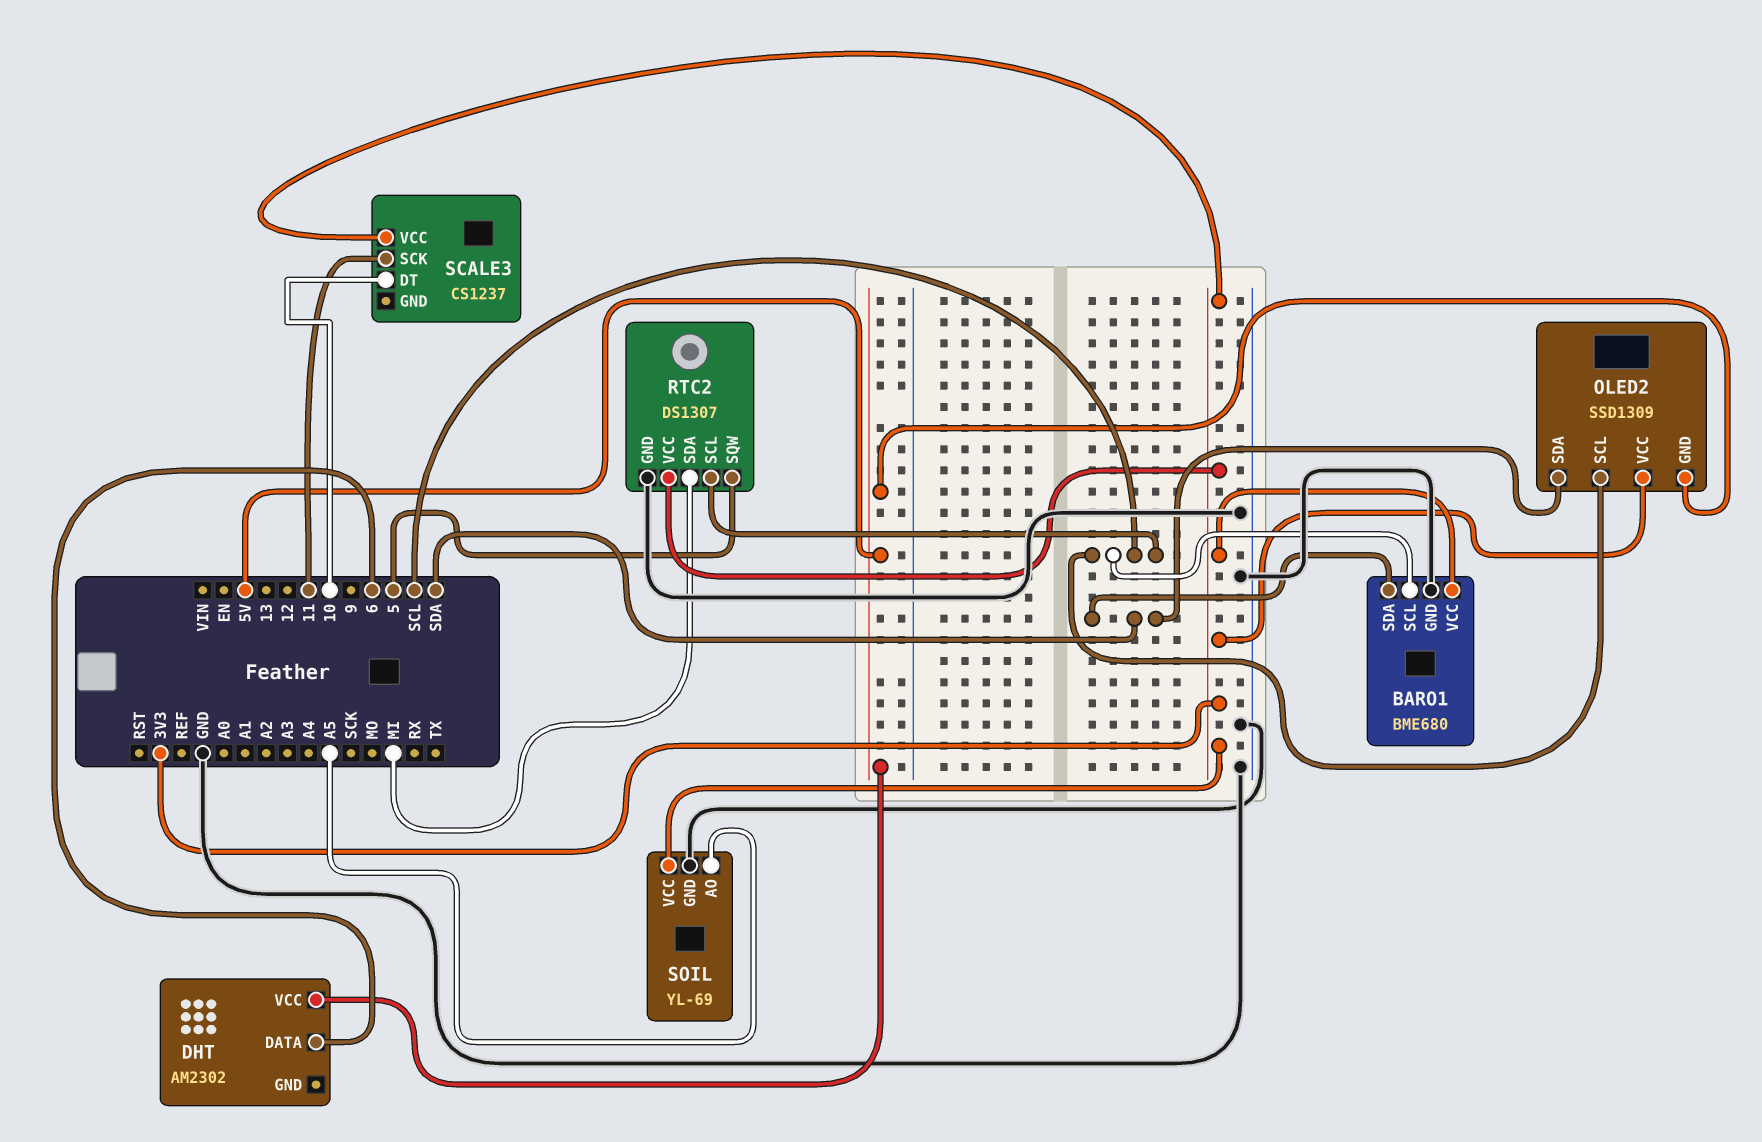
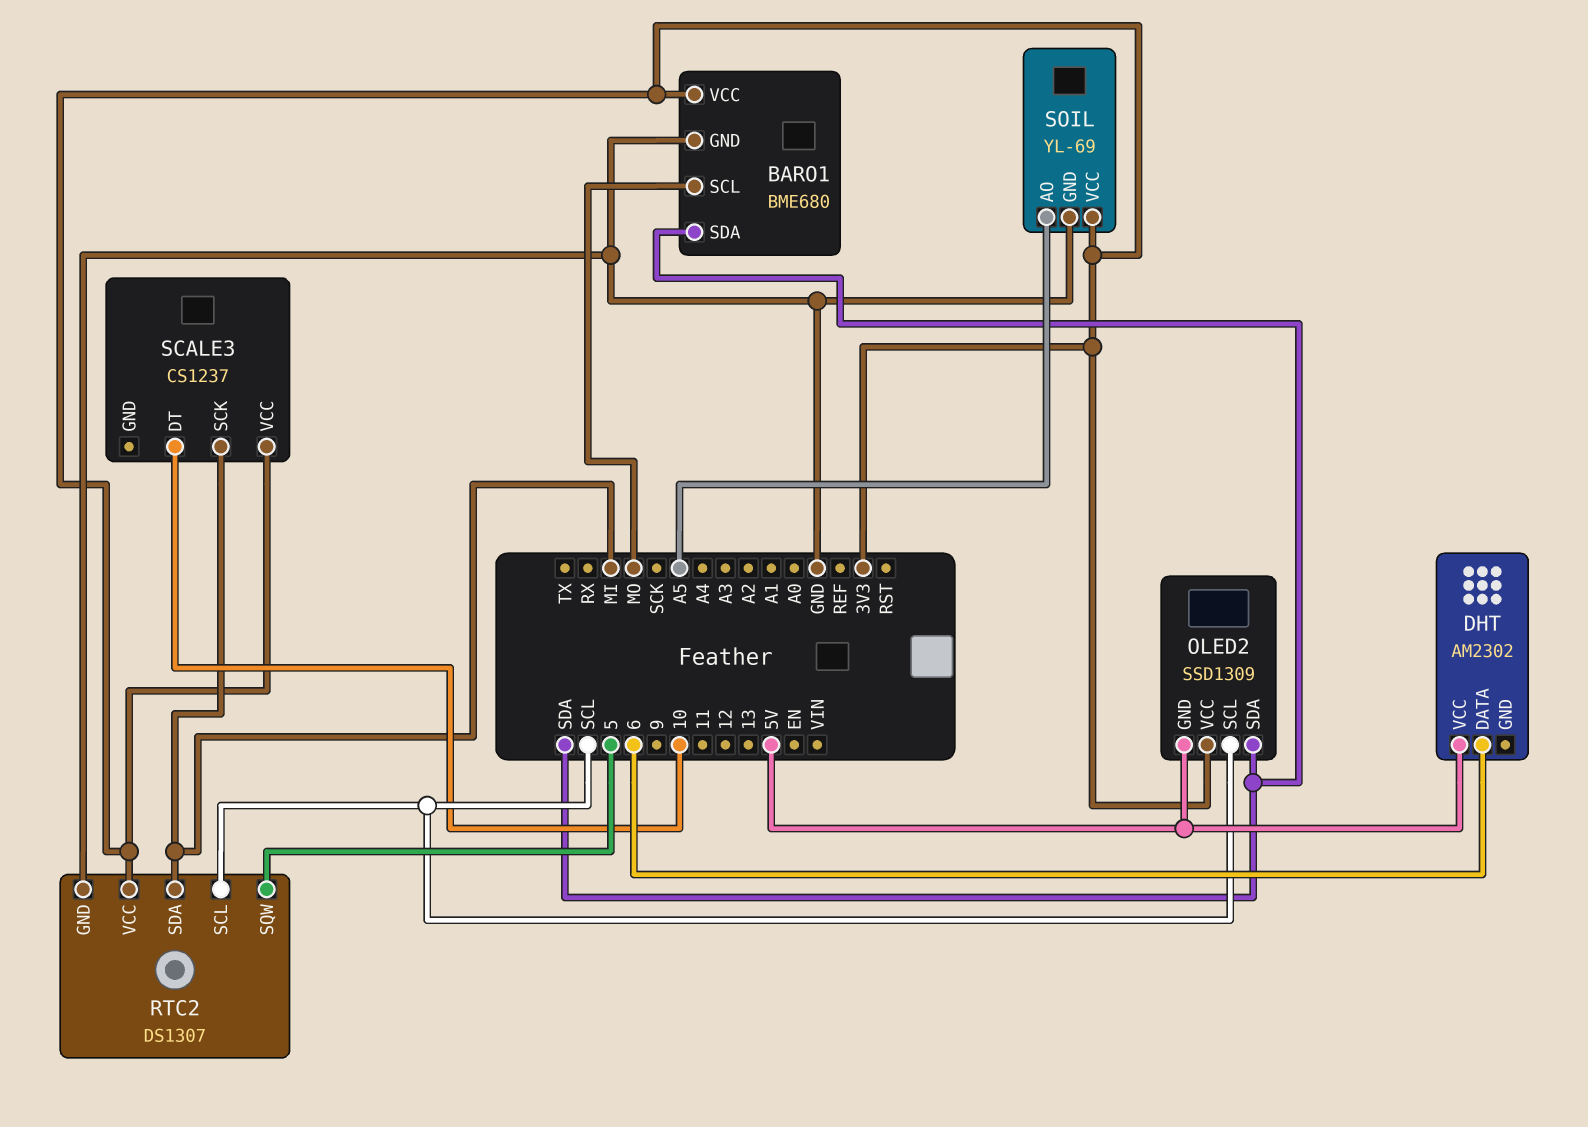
BARO1 pin SCL: SCL -> MO
SCALE3 pin SCK: 11 -> MI

